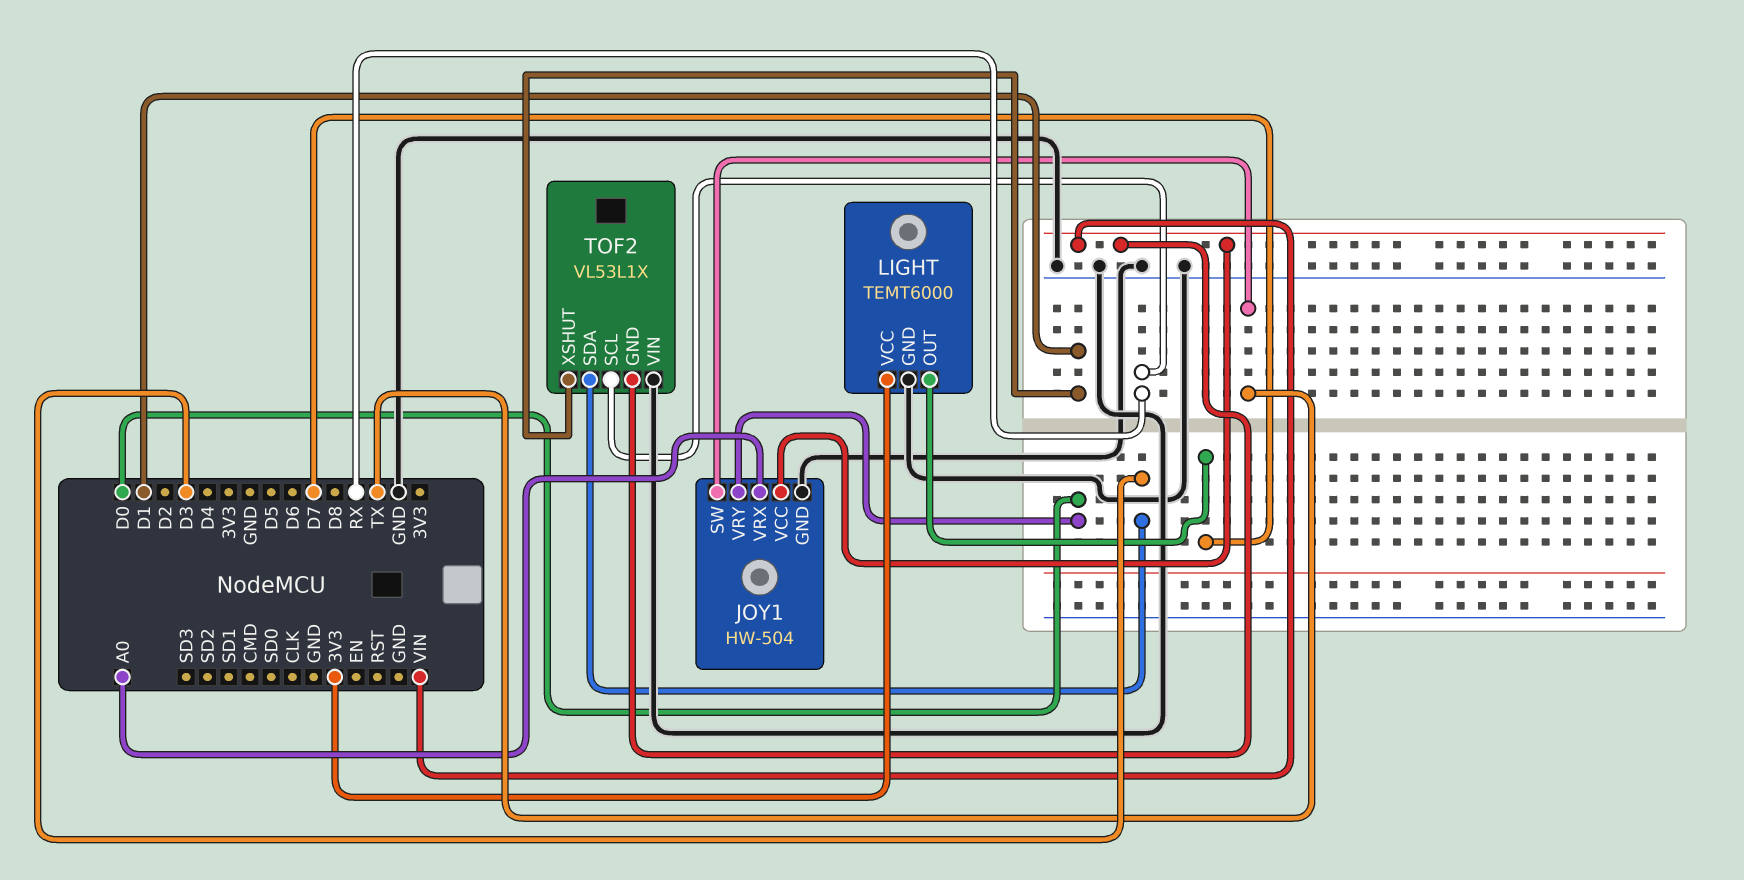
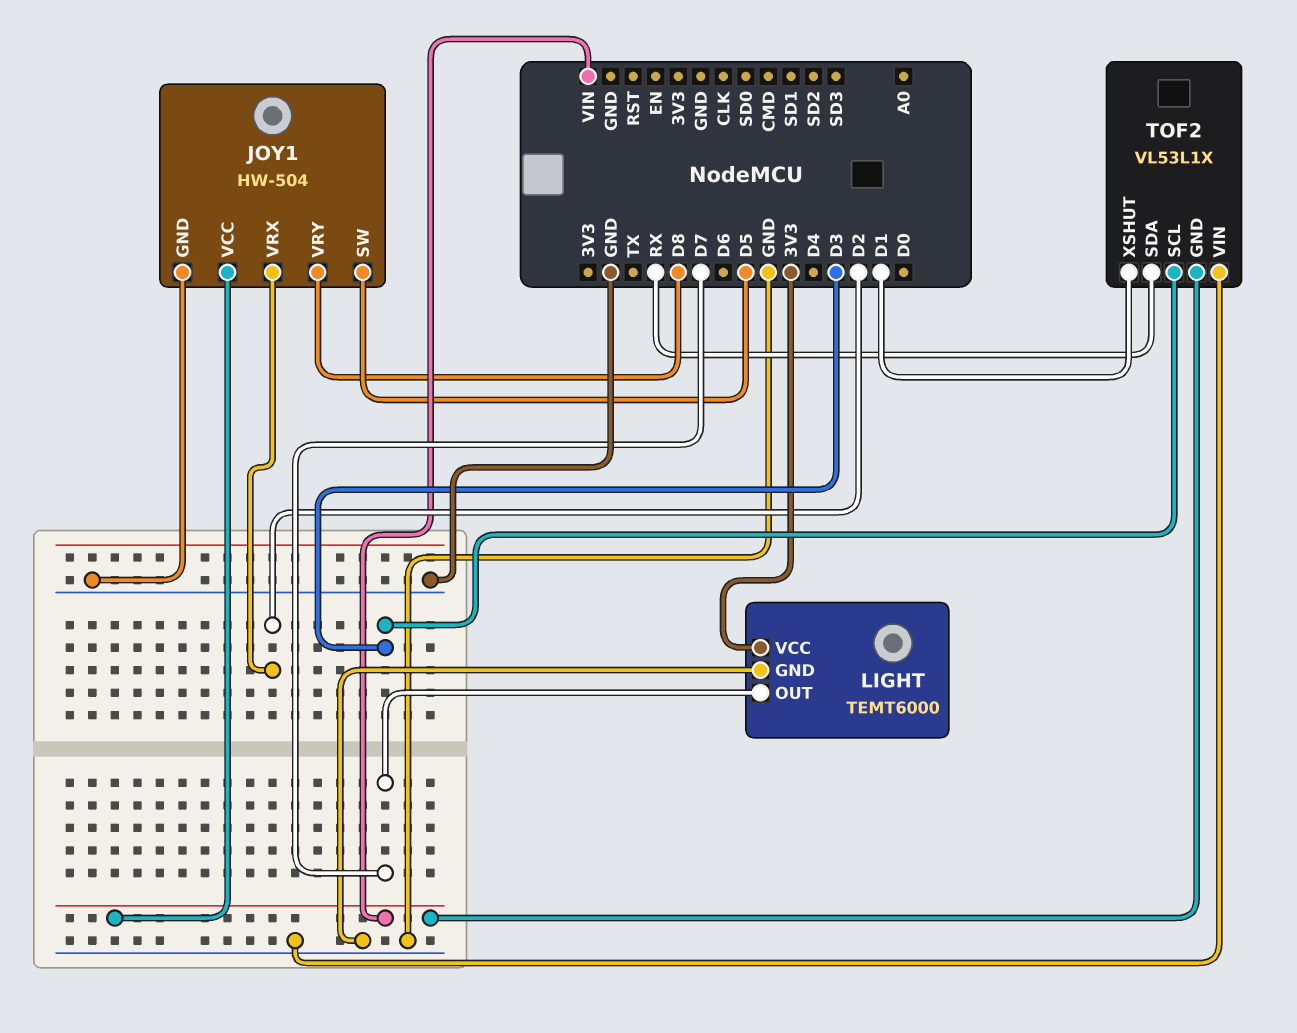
JOY1 pin SW: TX -> D5
JOY1 pin VRX: A0 -> D2
JOY1 pin VRY: D0 -> D8
TOF2 pin SCL: RX -> D3
TOF2 pin SDA: D3 -> RX

